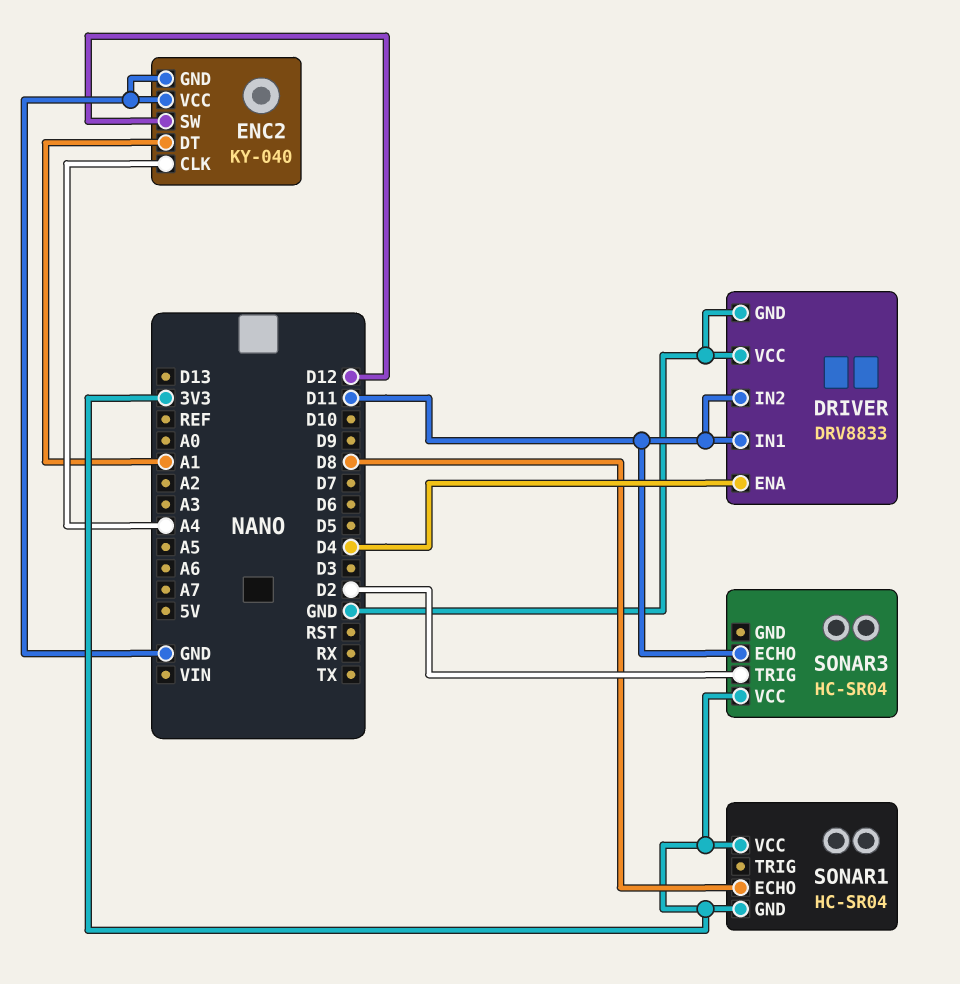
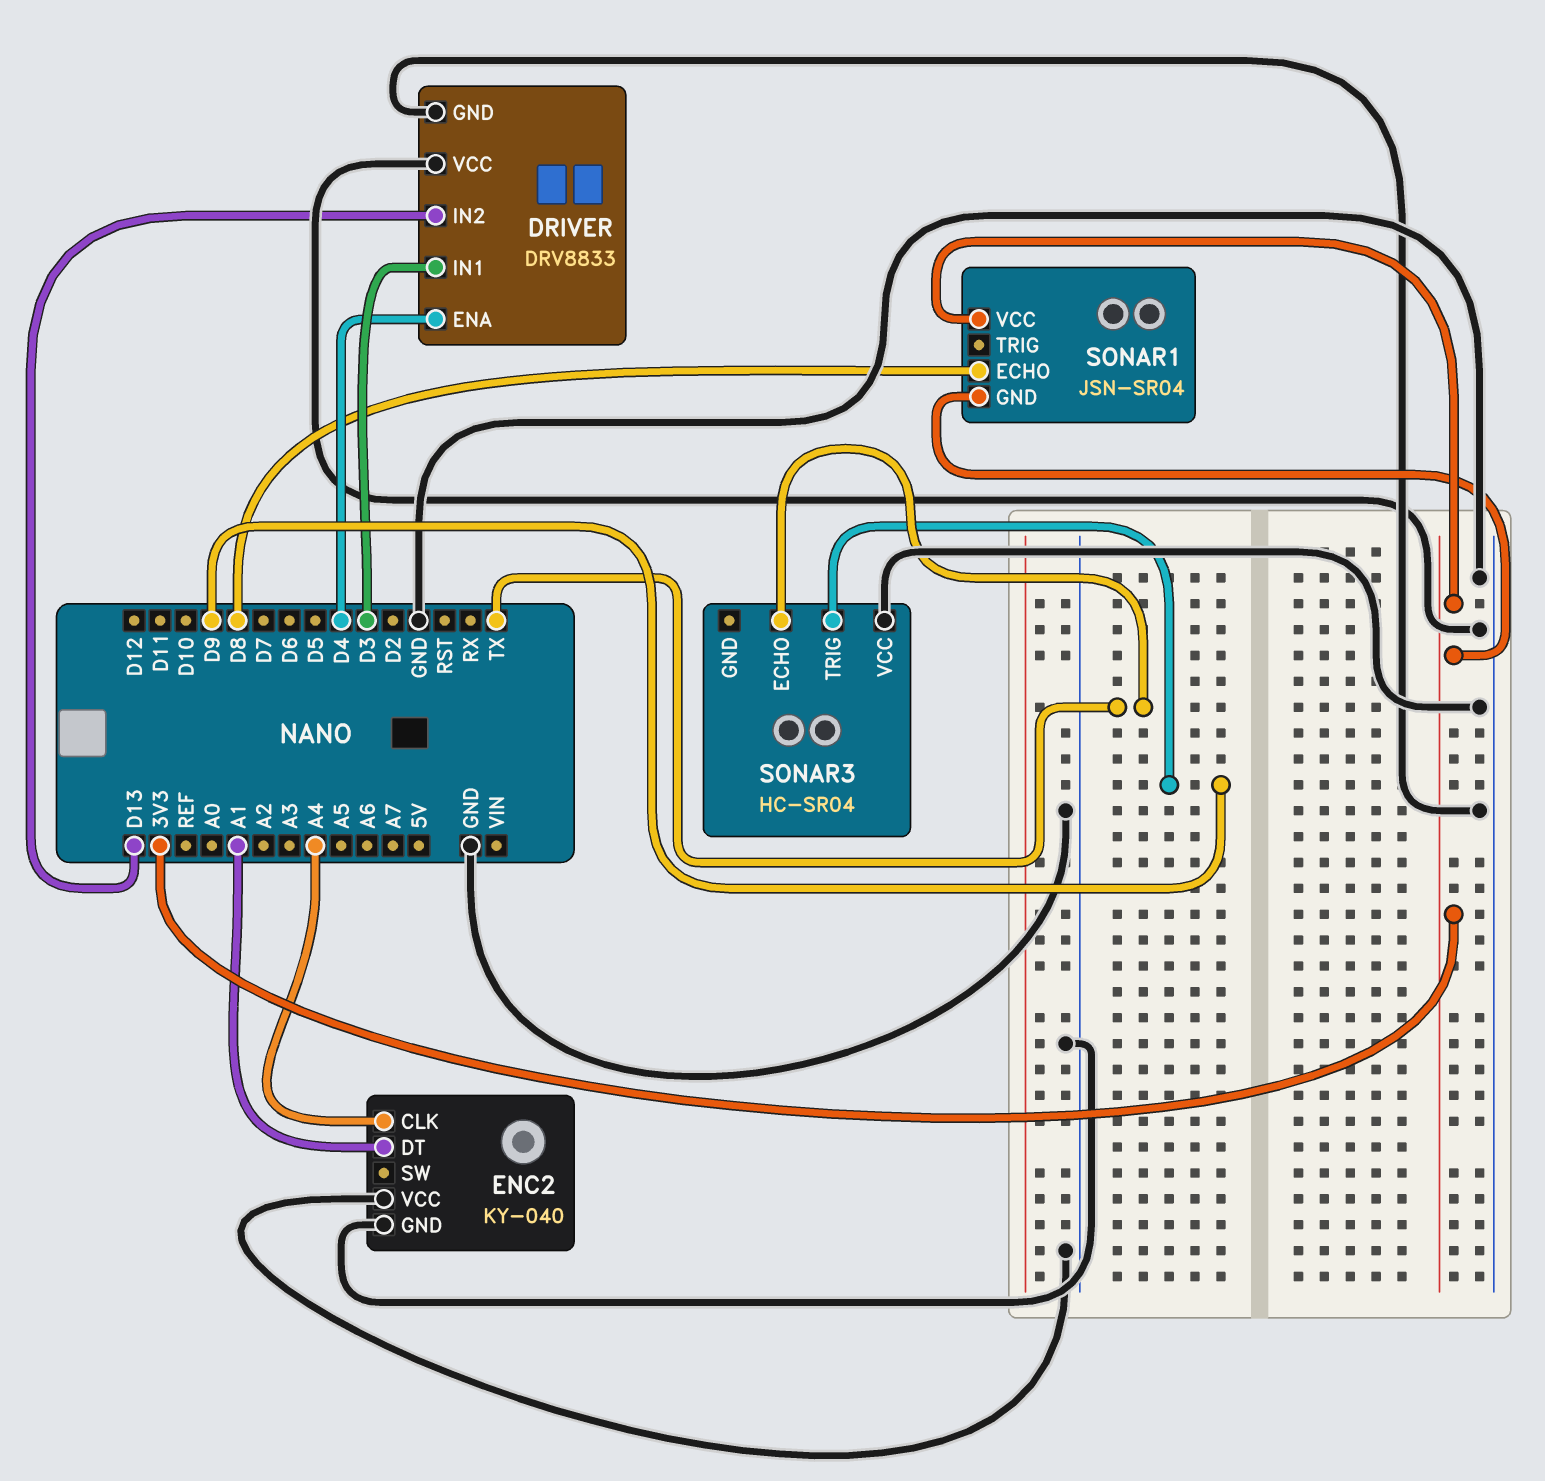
DRIVER pin IN1: D11 -> D3
DRIVER pin IN2: D11 -> D13
ENC2 pin SW: D12 -> none
SONAR1: HC-SR04 -> JSN-SR04
SONAR3 pin ECHO: D11 -> TX
SONAR3 pin TRIG: D2 -> D9
SONAR3 pin VCC: 3V3 -> GND

